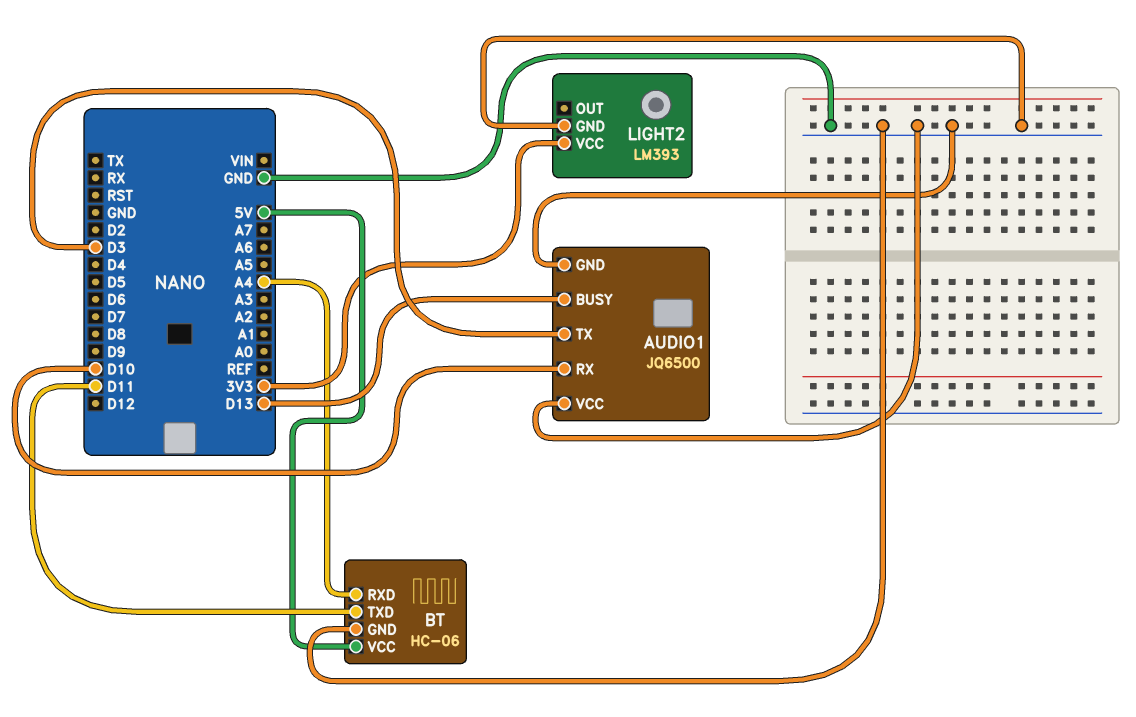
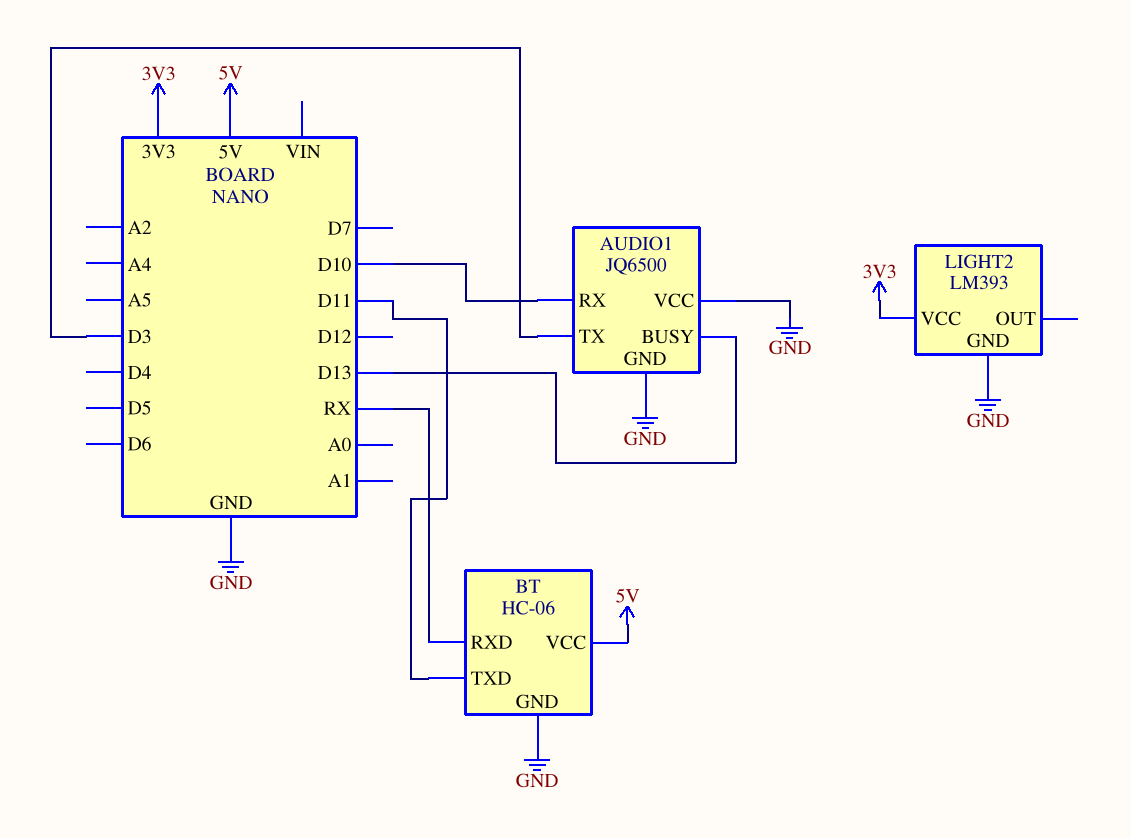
BT pin RXD: A4 -> RX

